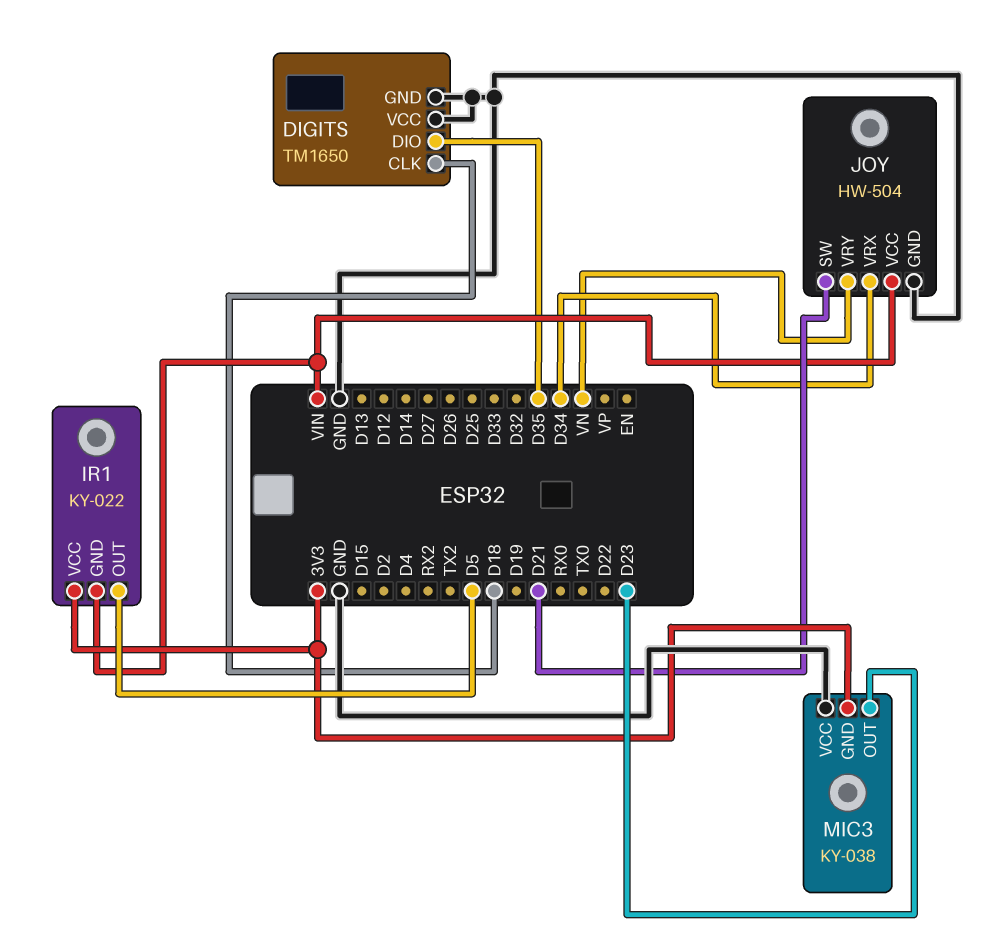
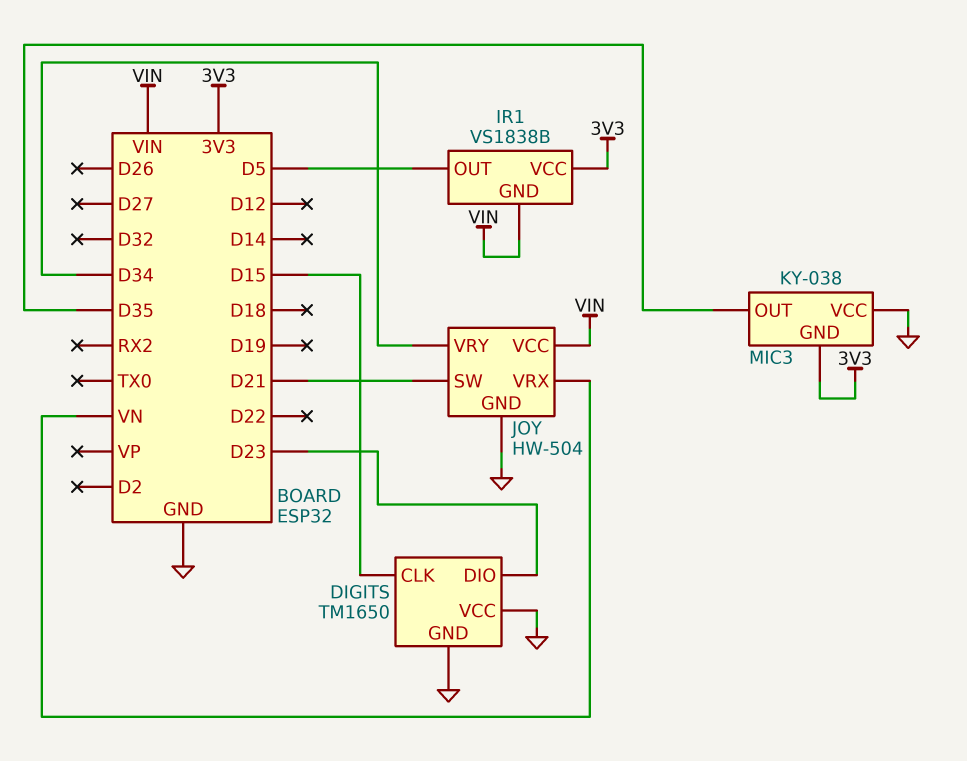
DIGITS pin CLK: D18 -> D15
DIGITS pin DIO: D35 -> D23
IR1: KY-022 -> VS1838B
JOY pin VRX: D34 -> VN
JOY pin VRY: VN -> D34
MIC3 pin OUT: D23 -> D35

